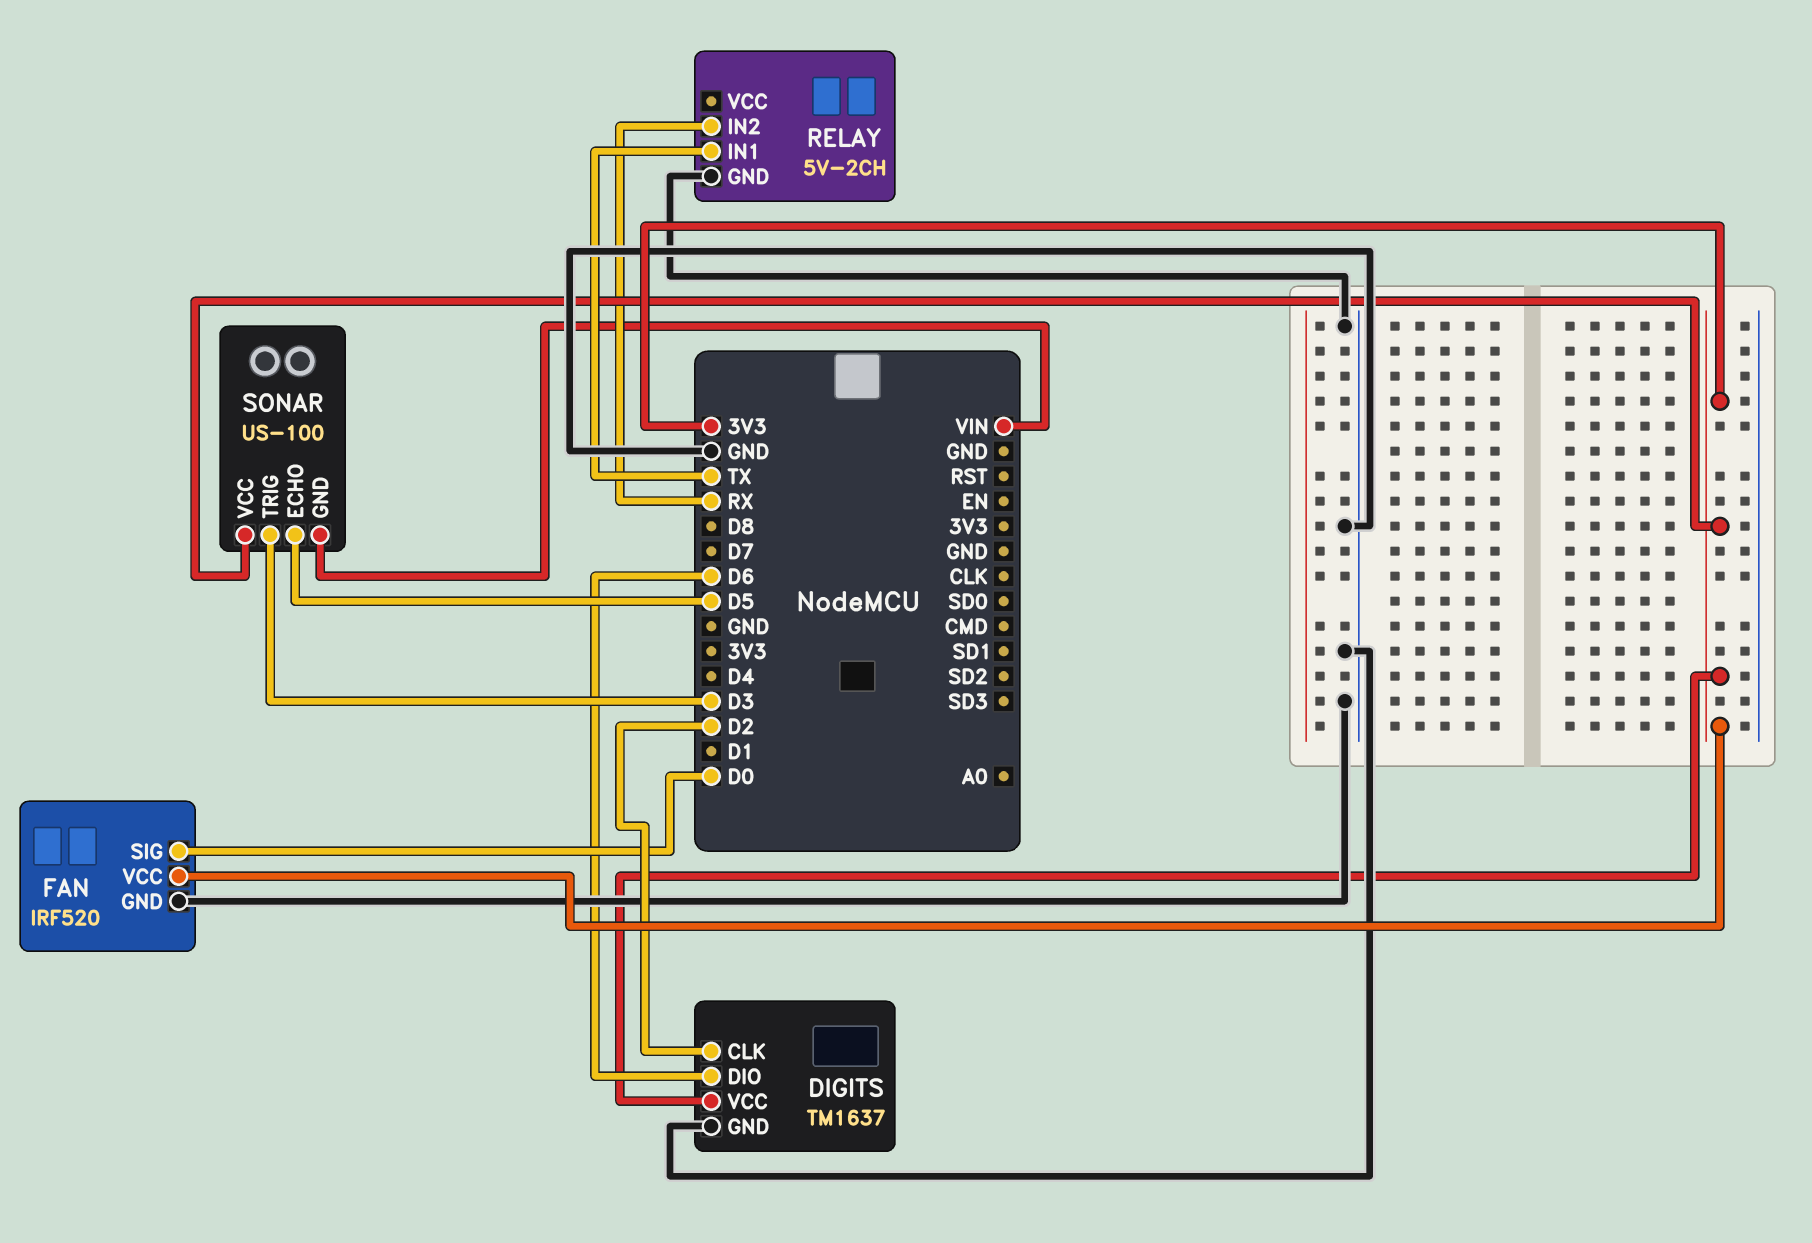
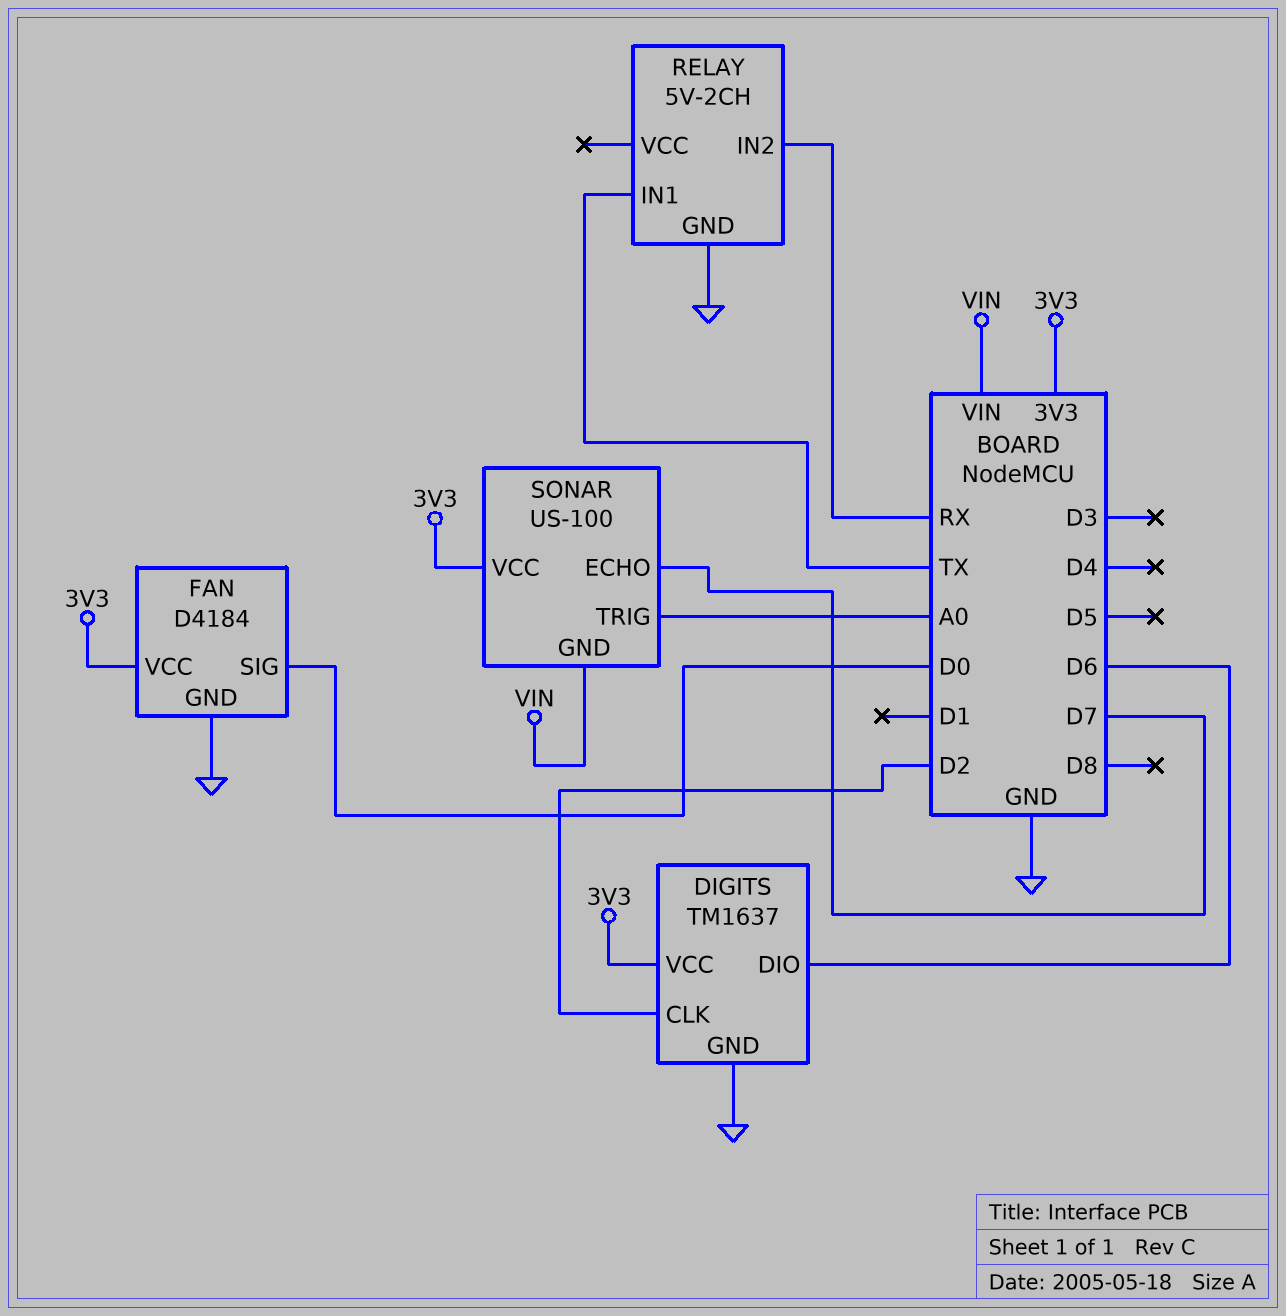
FAN: IRF520 -> D4184
SONAR pin ECHO: D5 -> D7
SONAR pin TRIG: D3 -> A0

